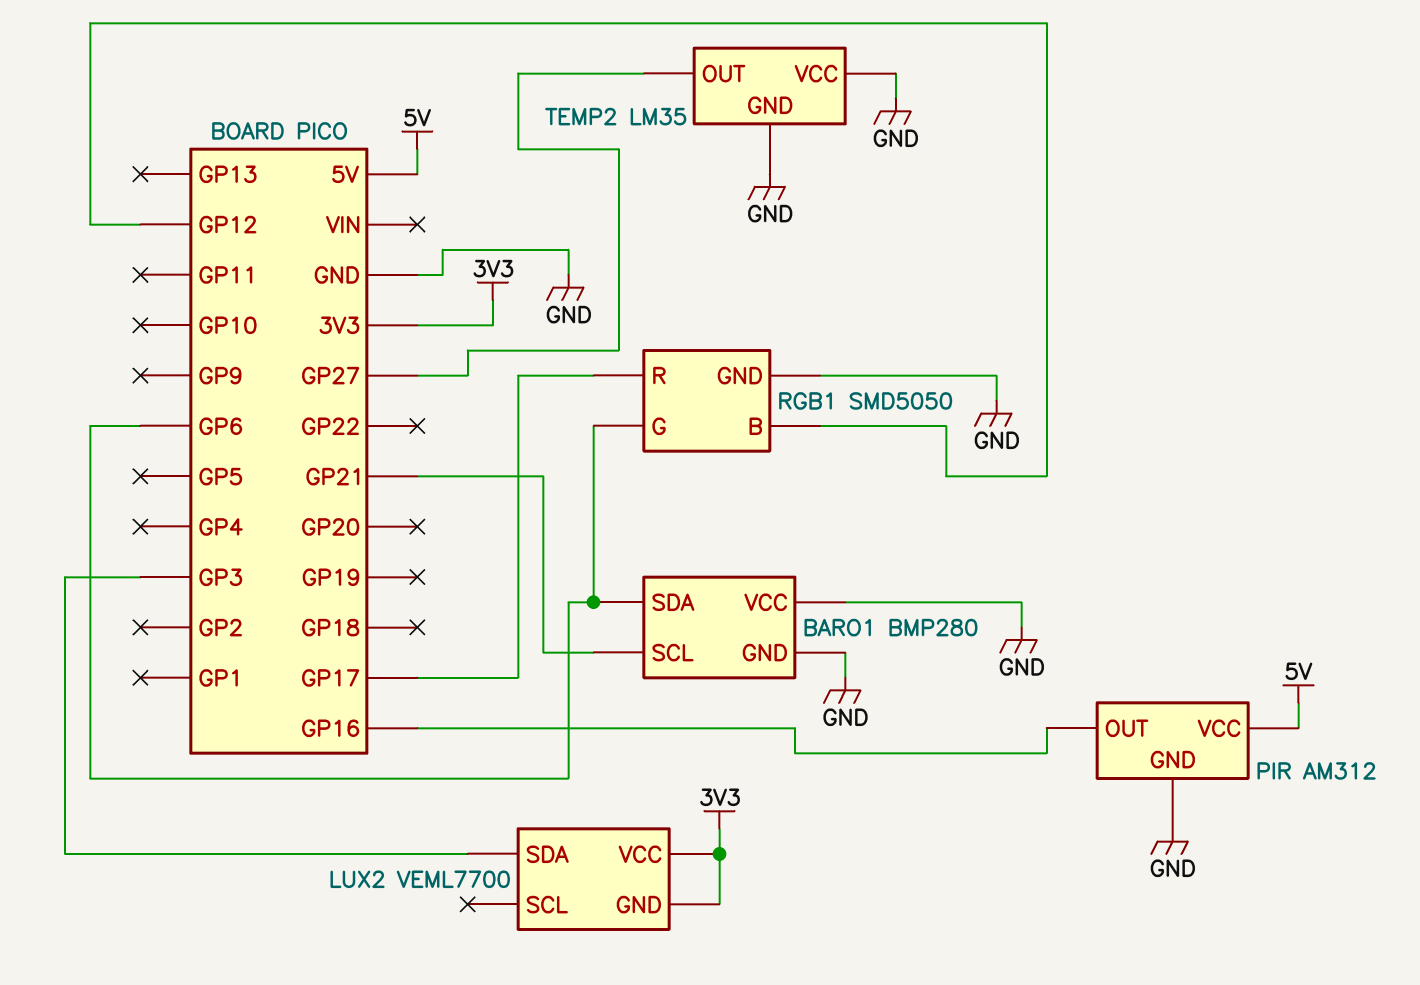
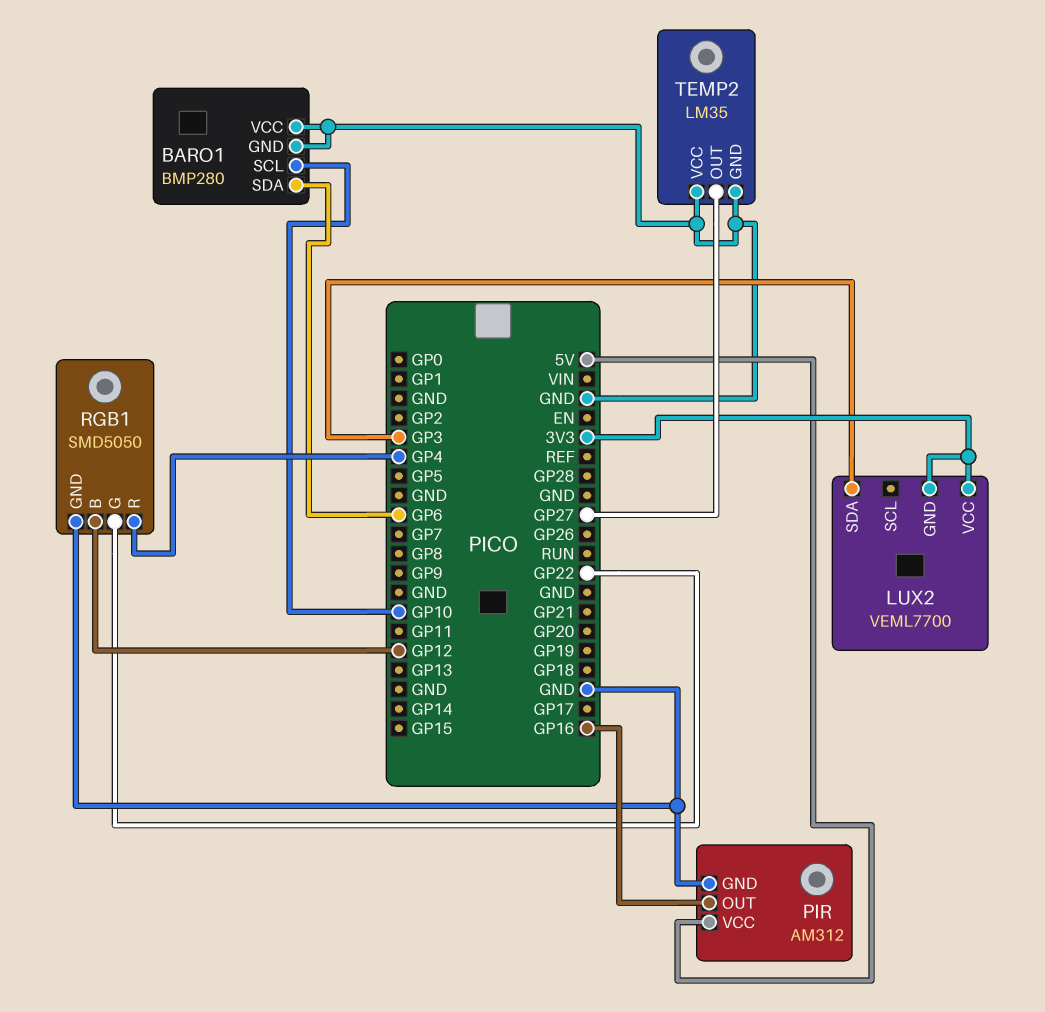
BARO1 pin SCL: GP21 -> GP10
RGB1 pin G: GP6 -> GP22
RGB1 pin R: GP17 -> GP4

